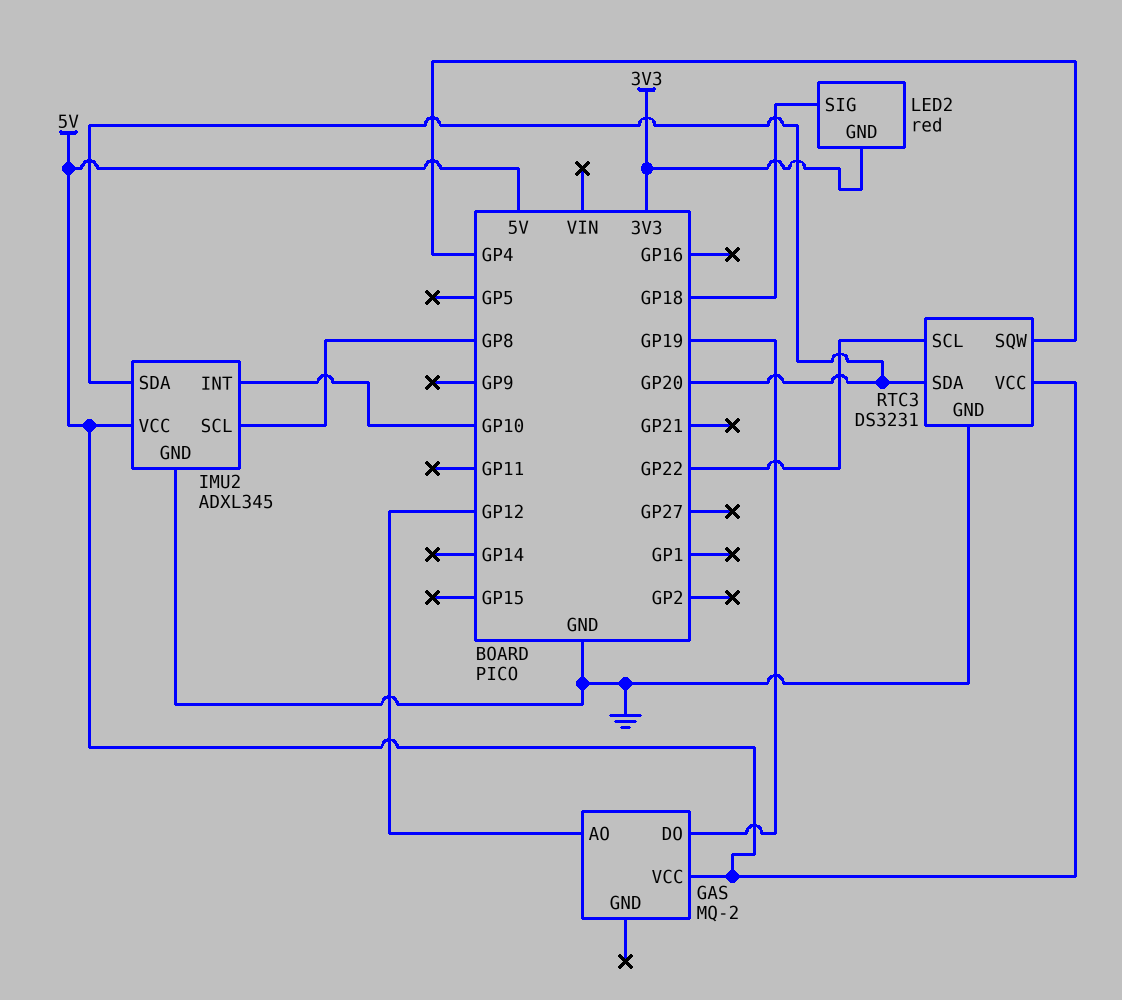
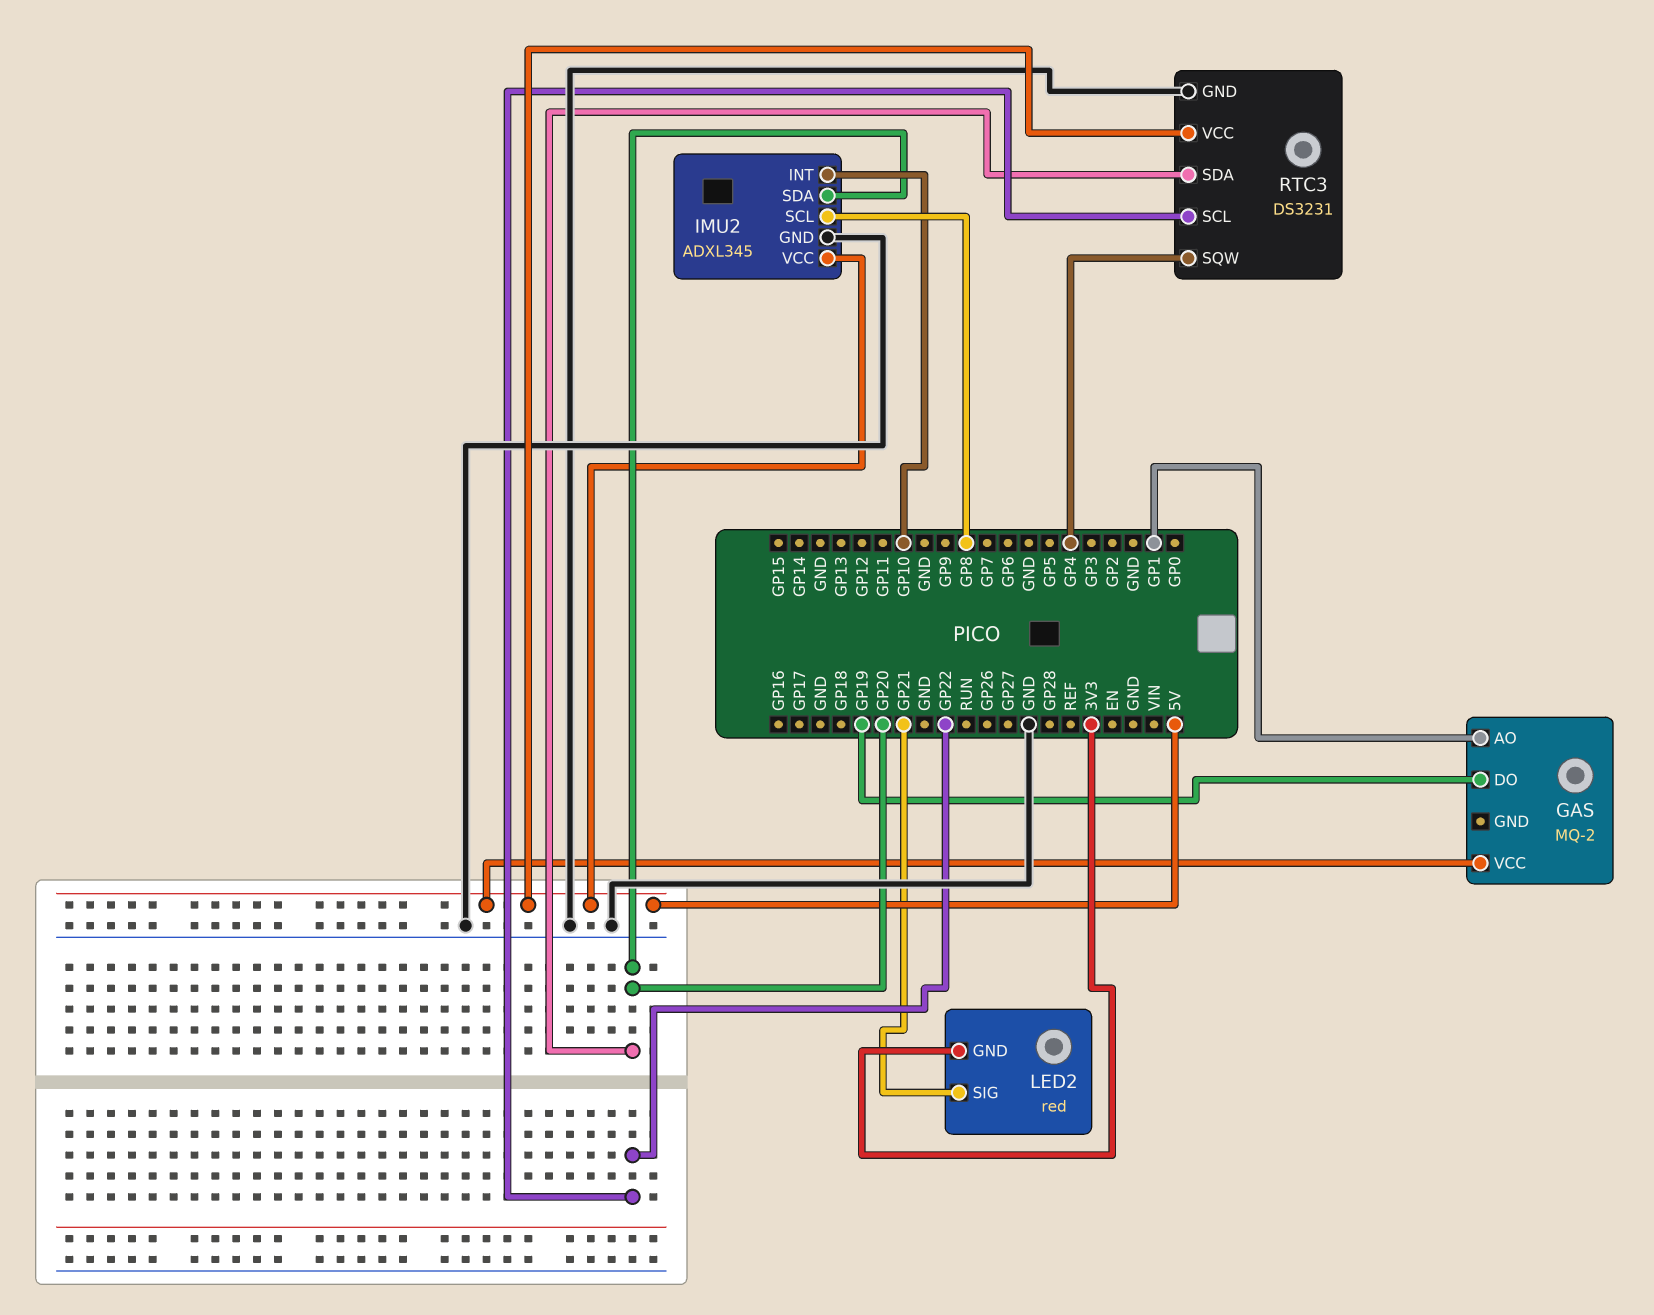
GAS pin AO: GP12 -> GP1
LED2 pin SIG: GP18 -> GP21

